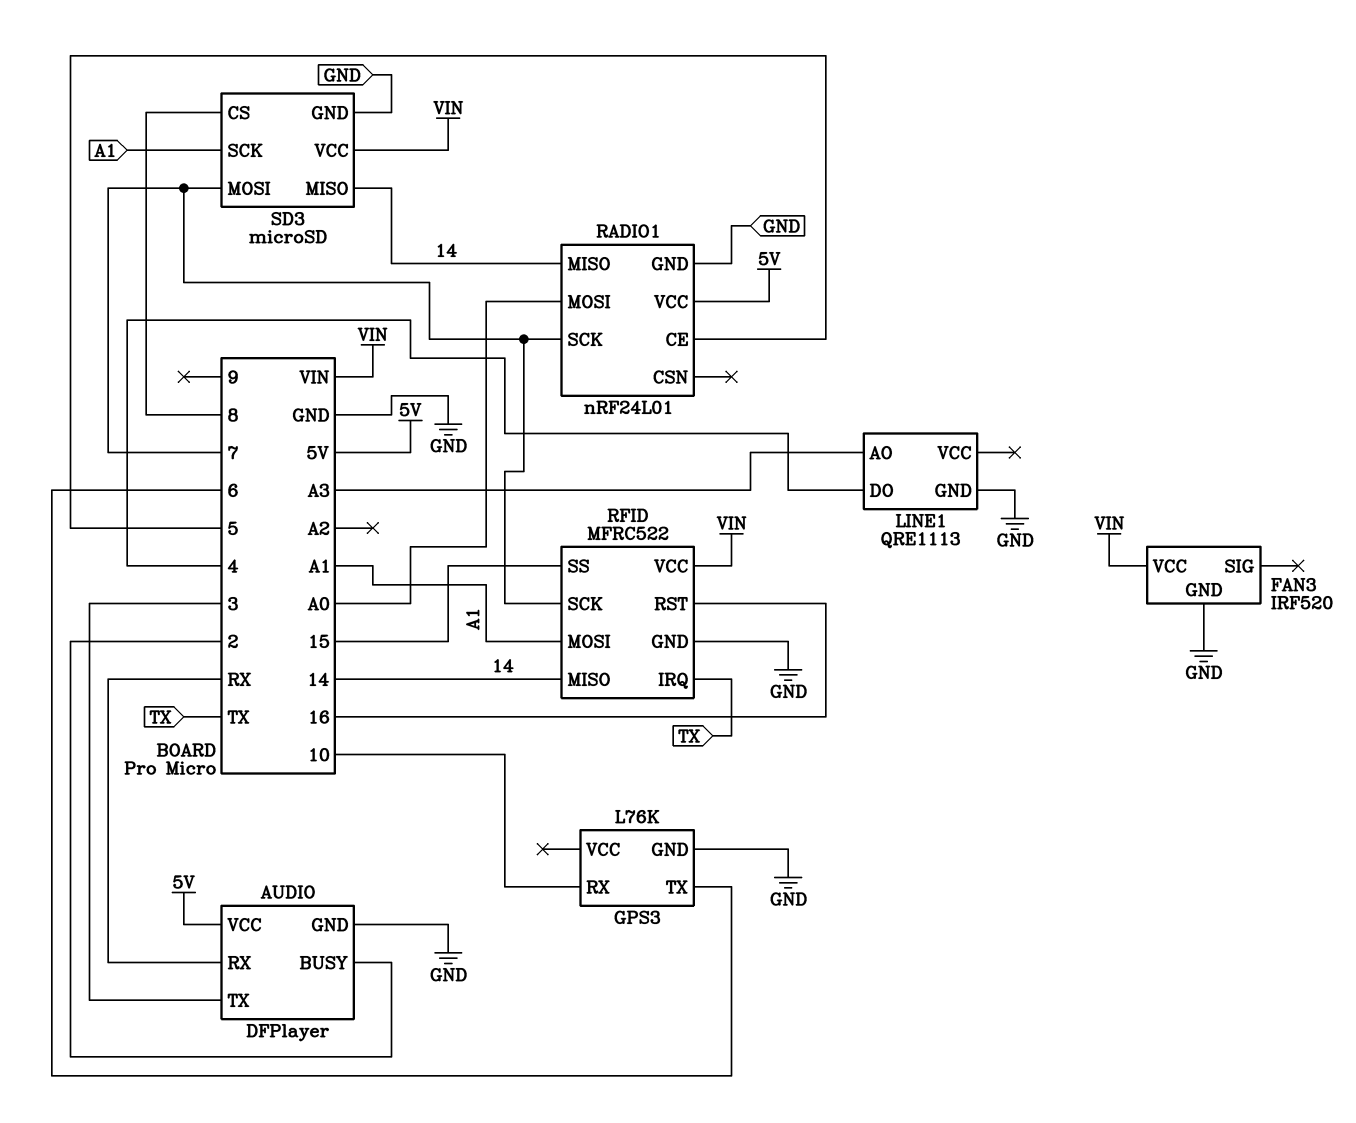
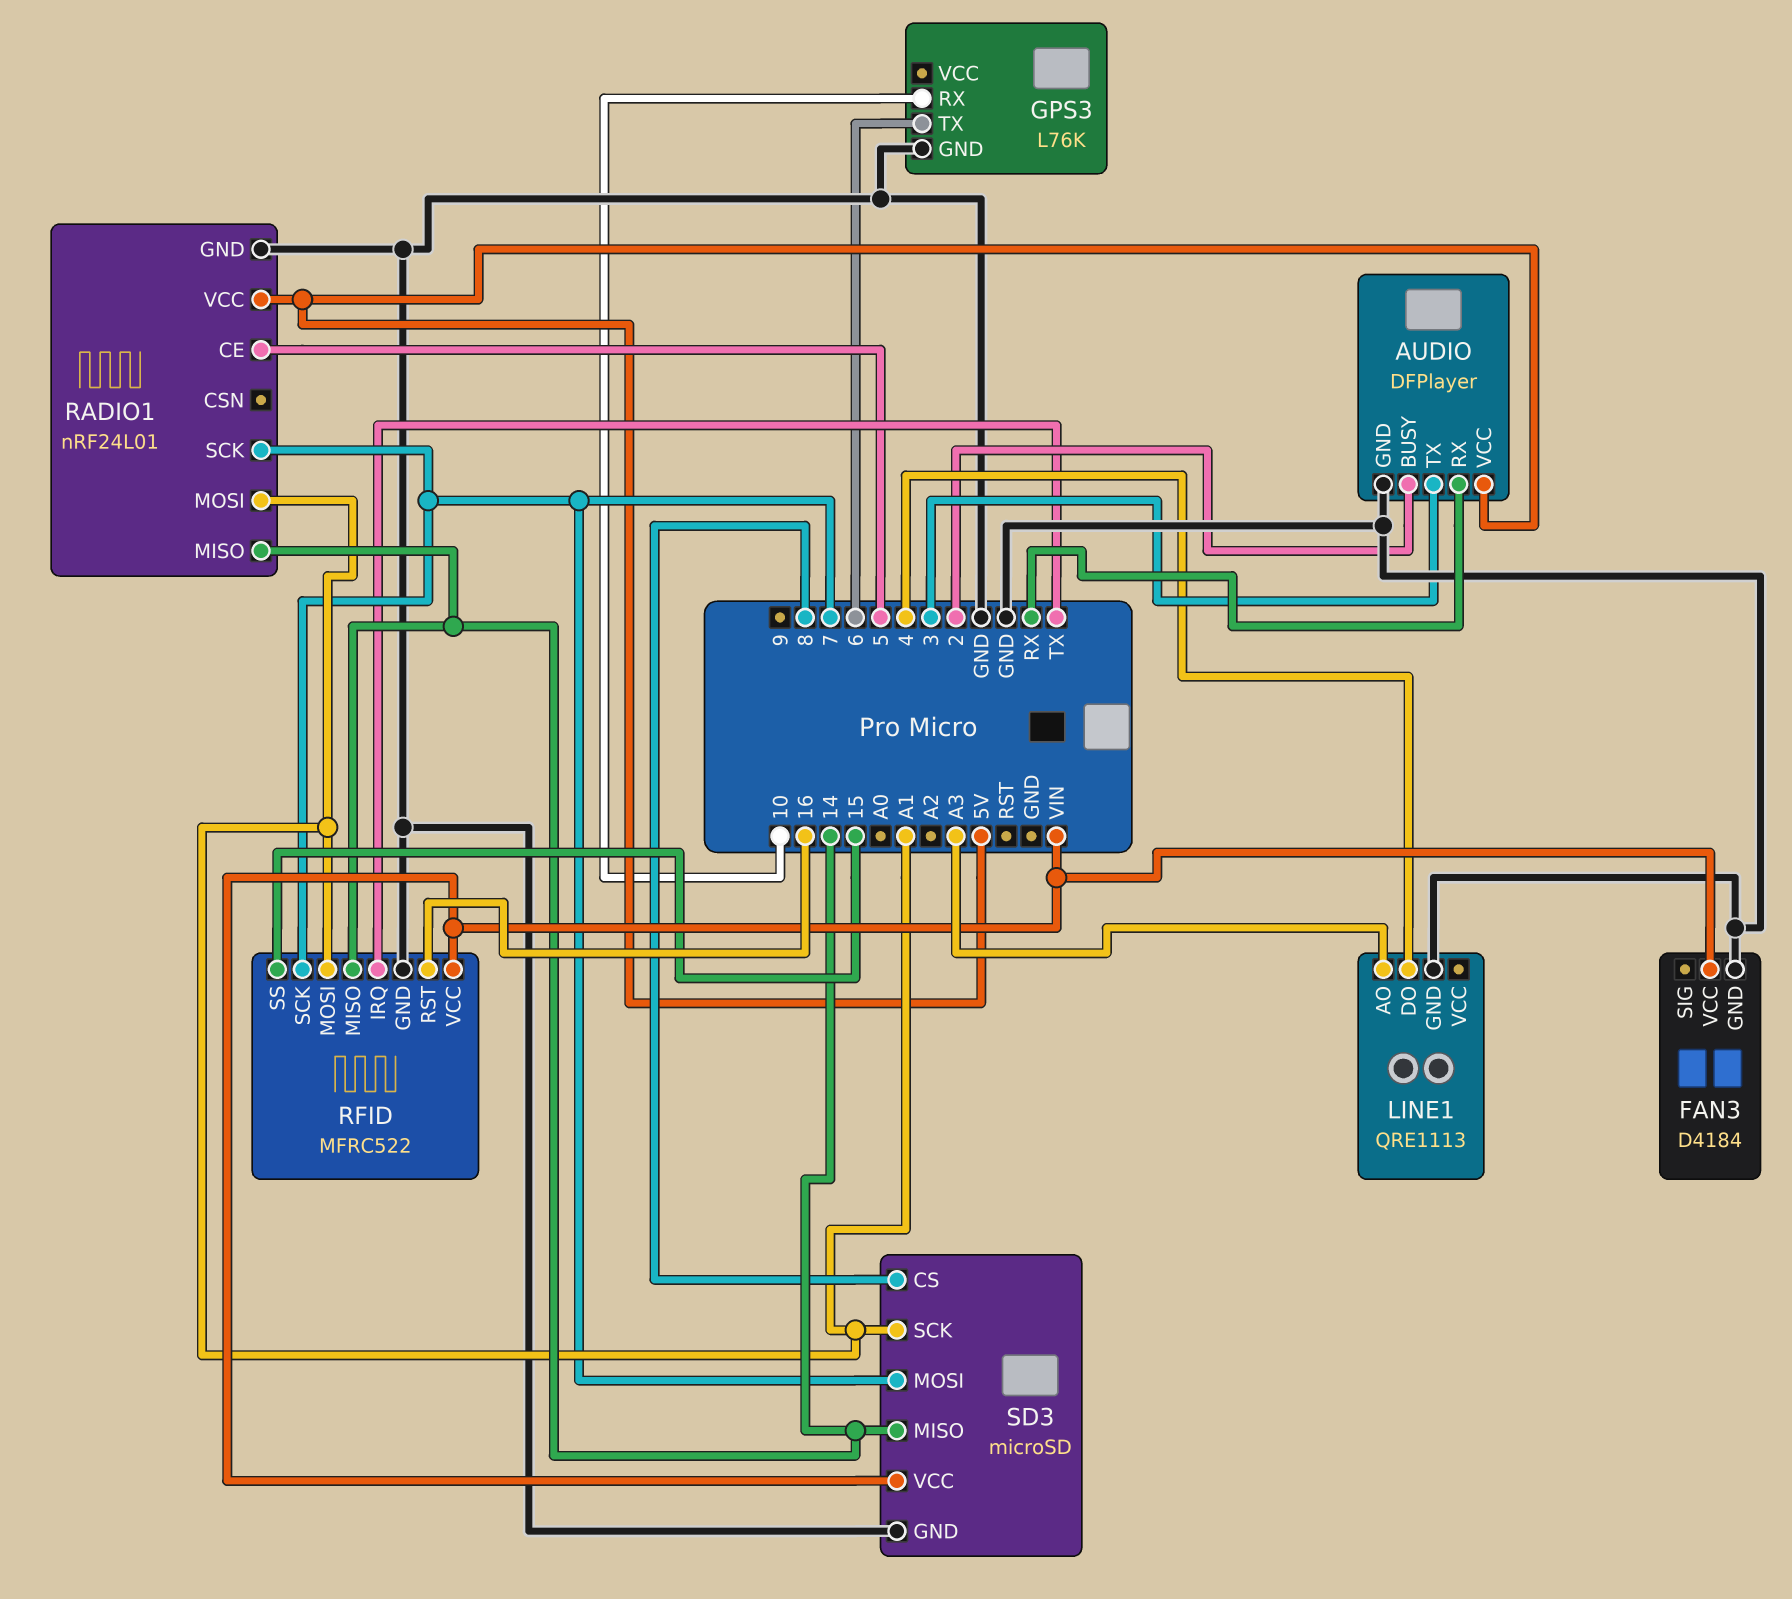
FAN3: IRF520 -> D4184
RADIO1 pin MOSI: A0 -> A1

